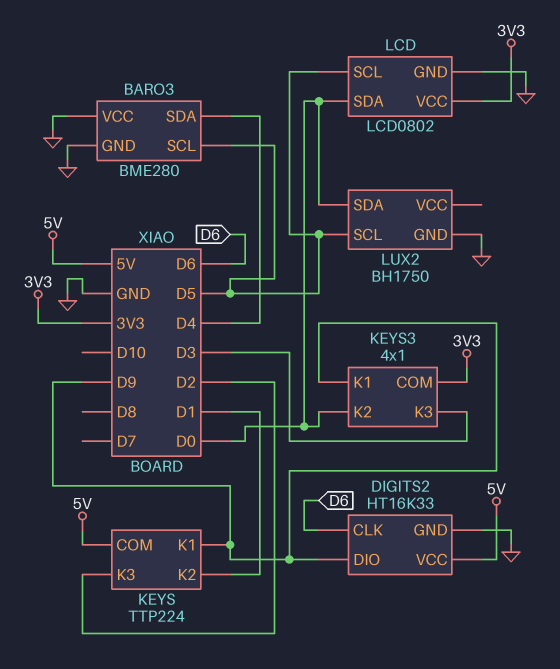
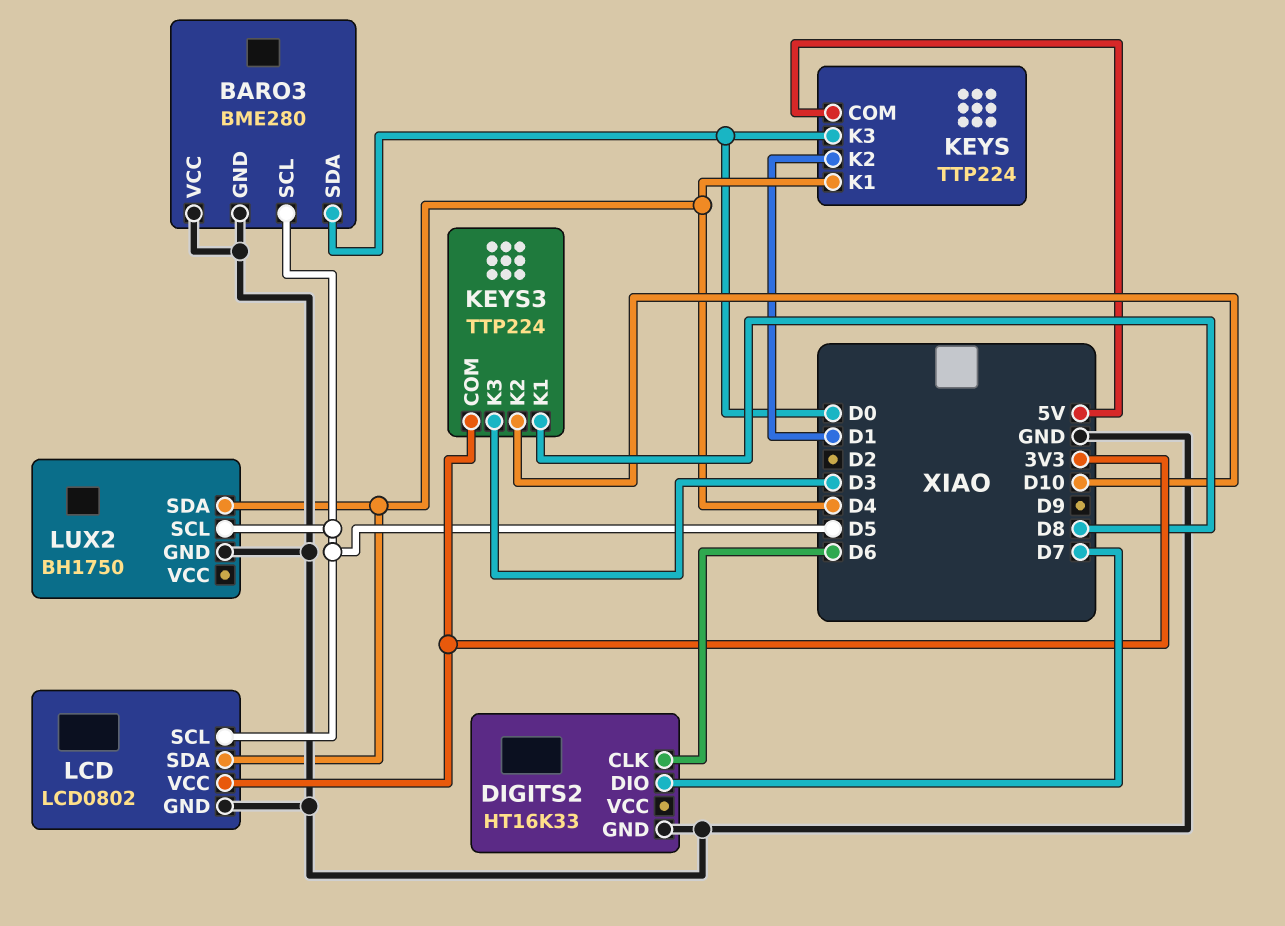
BARO3 pin SDA: D4 -> D0
DIGITS2 pin DIO: D9 -> D7
DIGITS2 pin VCC: 5V -> none
KEYS pin K1: D9 -> D4
KEYS pin K3: D2 -> D0
KEYS3: 4x1 -> TTP224
KEYS3 pin K1: D9 -> D8
KEYS3 pin K2: D0 -> D10
LCD pin SDA: D0 -> D4
LUX2 pin SDA: D0 -> D4

